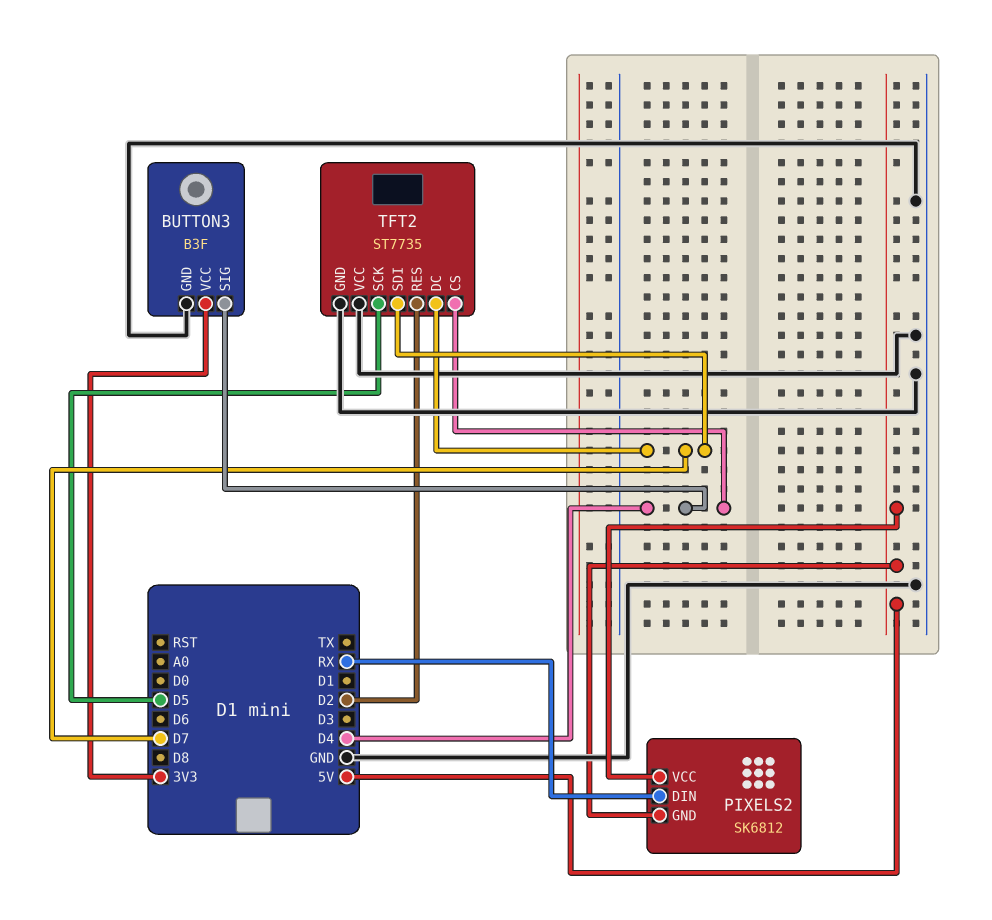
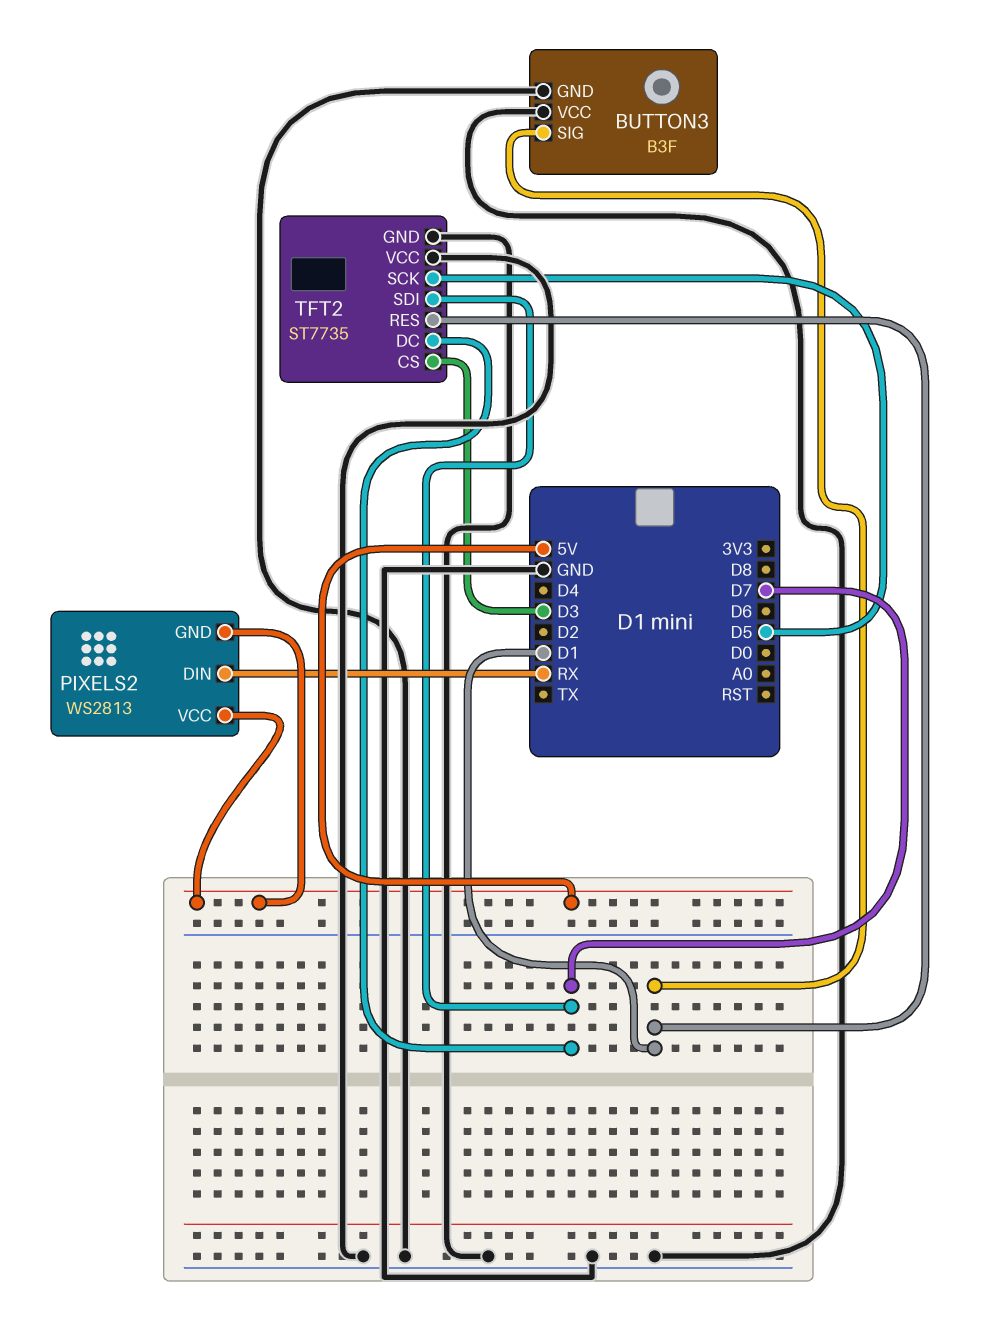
BUTTON3 pin SIG: D4 -> D1
BUTTON3 pin VCC: 3V3 -> GND
PIXELS2: SK6812 -> WS2813
TFT2 pin CS: D4 -> D3
TFT2 pin RES: D2 -> D1

